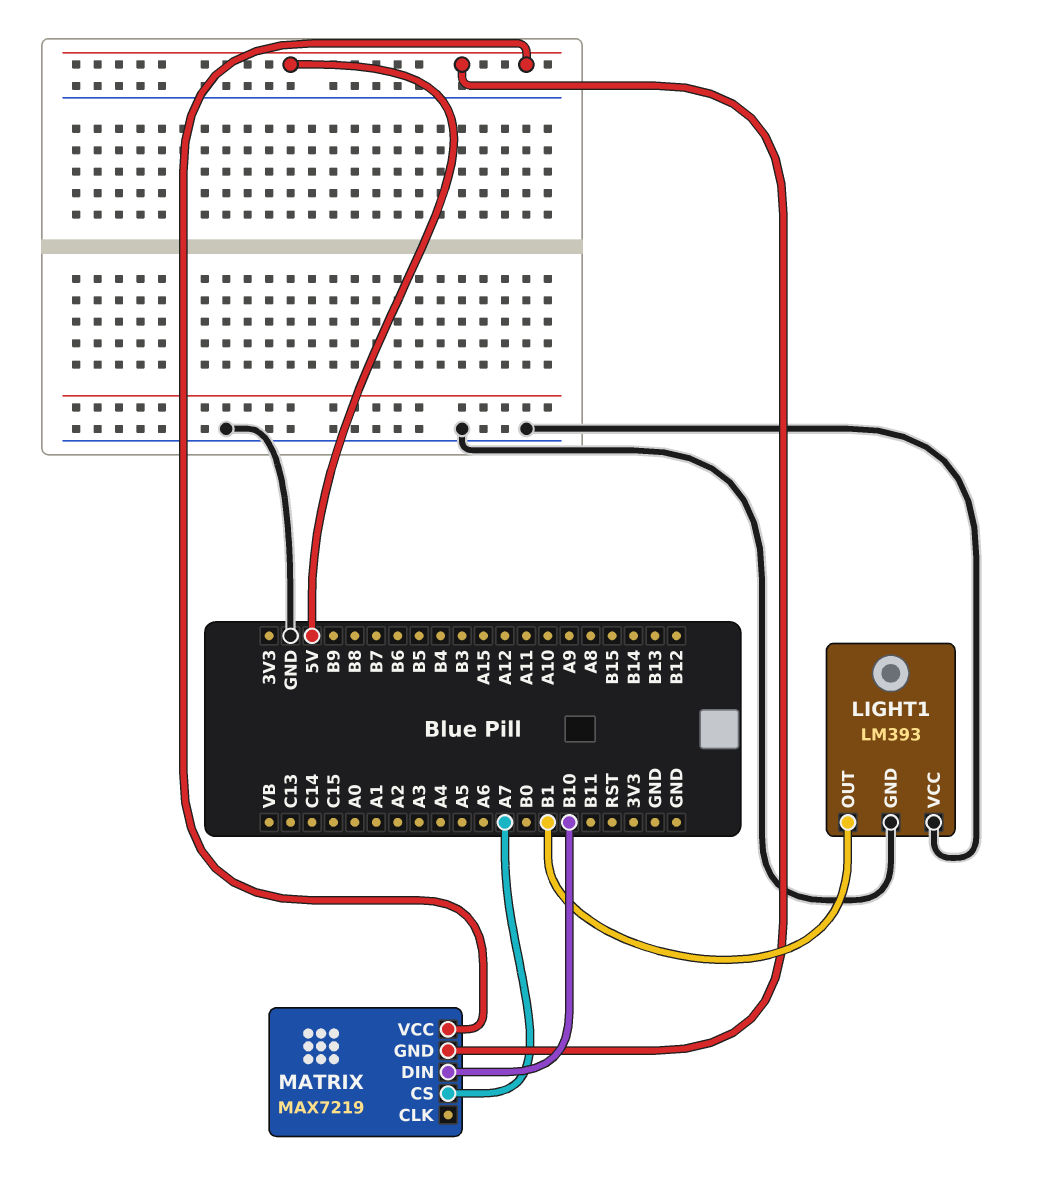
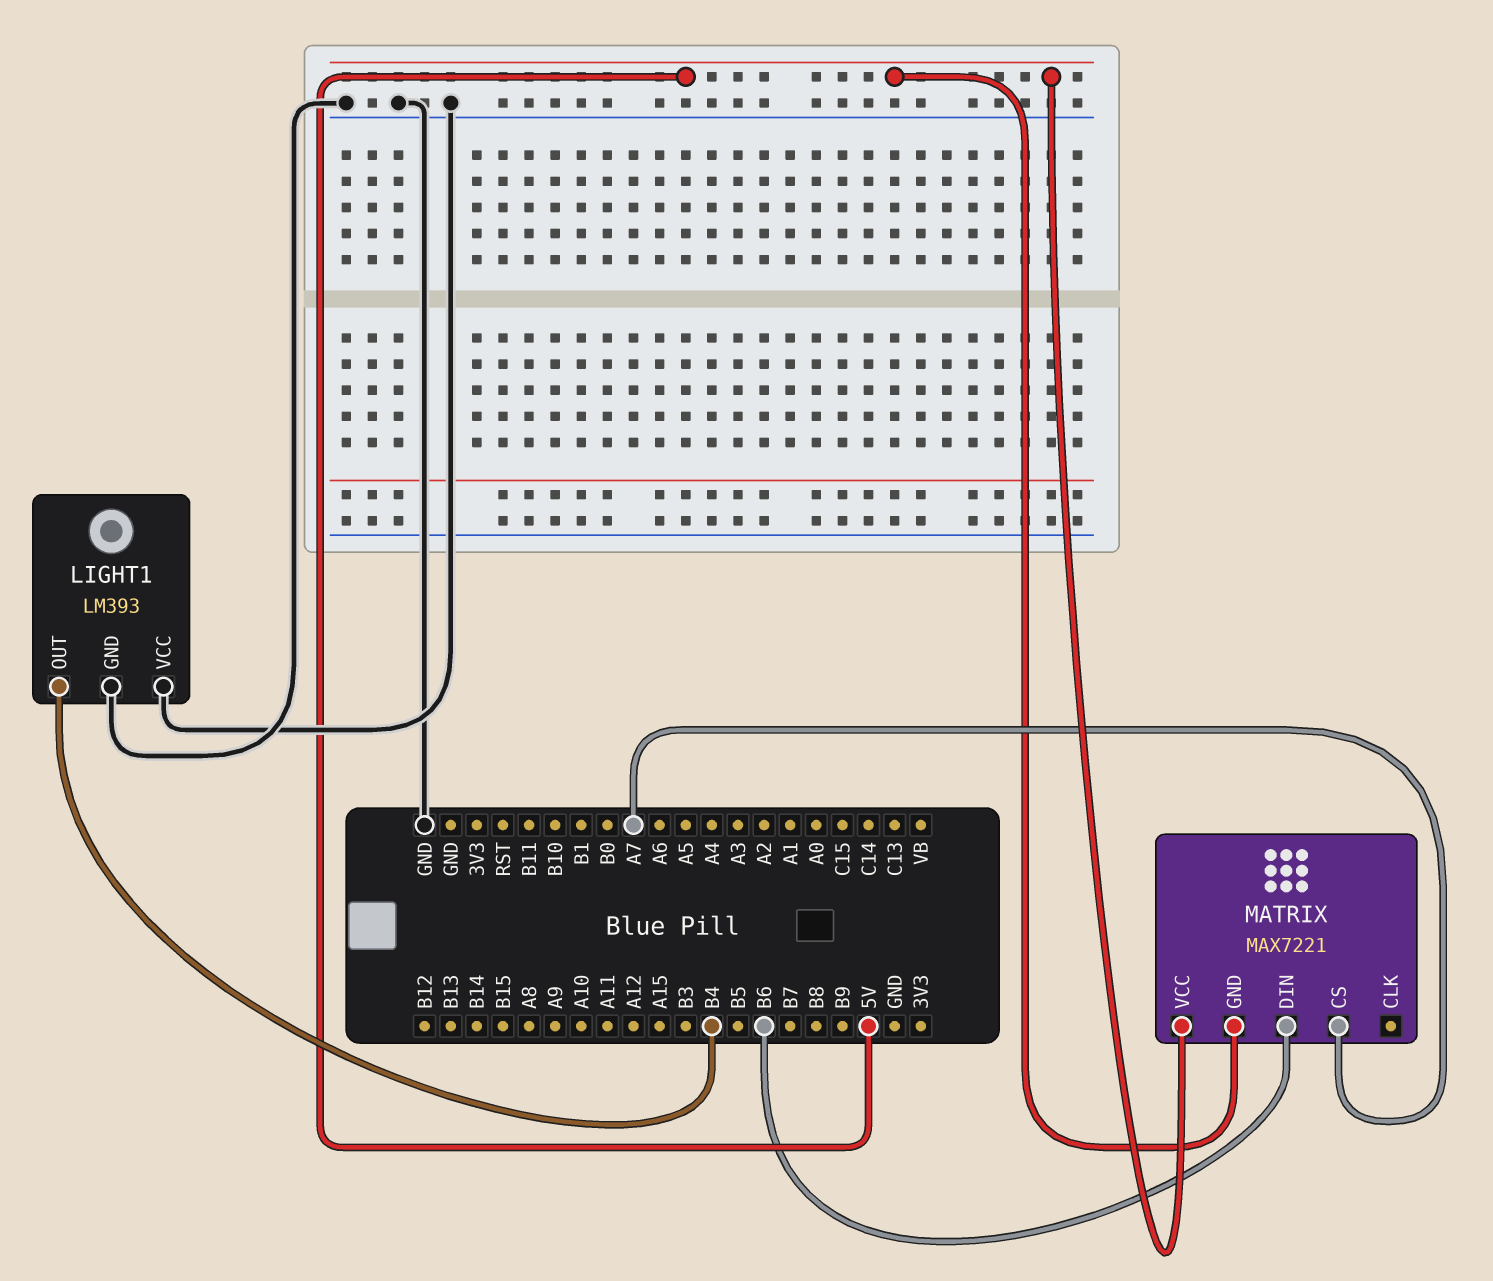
LIGHT1 pin OUT: B1 -> B4
MATRIX: MAX7219 -> MAX7221
MATRIX pin DIN: B10 -> B6

